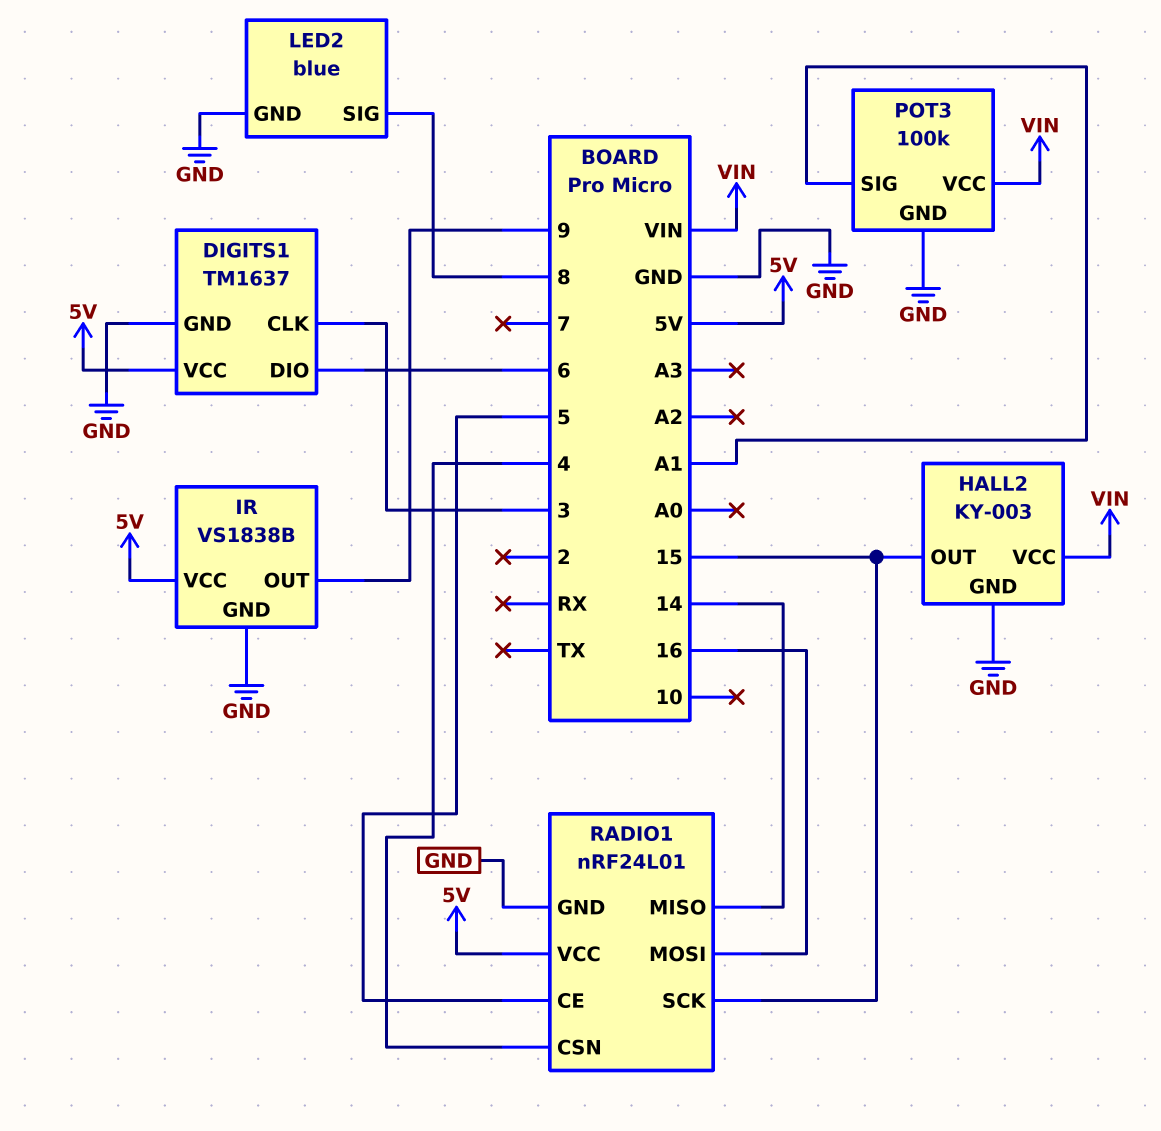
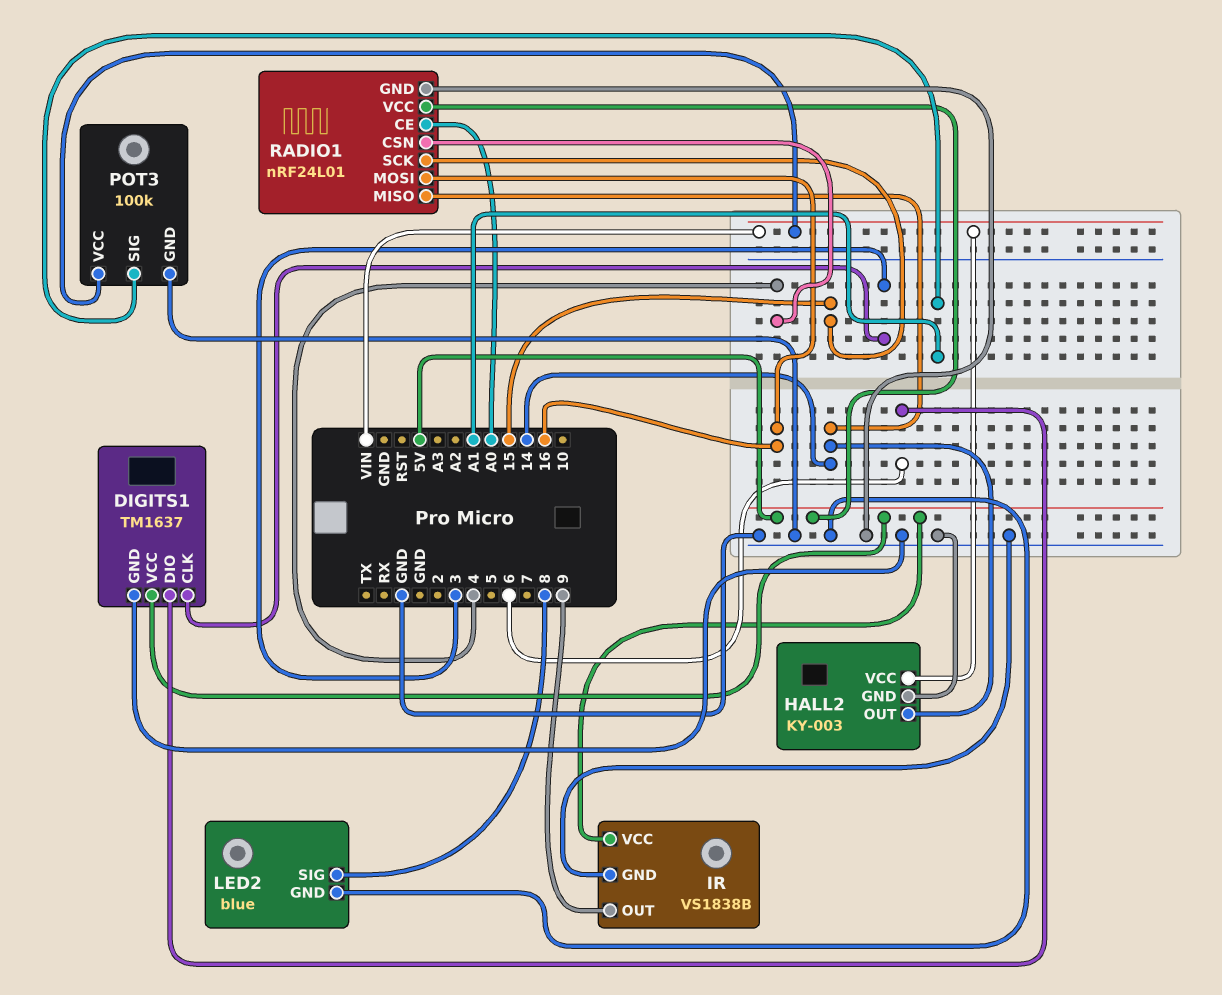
HALL2 pin OUT: 15 -> 14
RADIO1 pin CE: 5 -> A0

